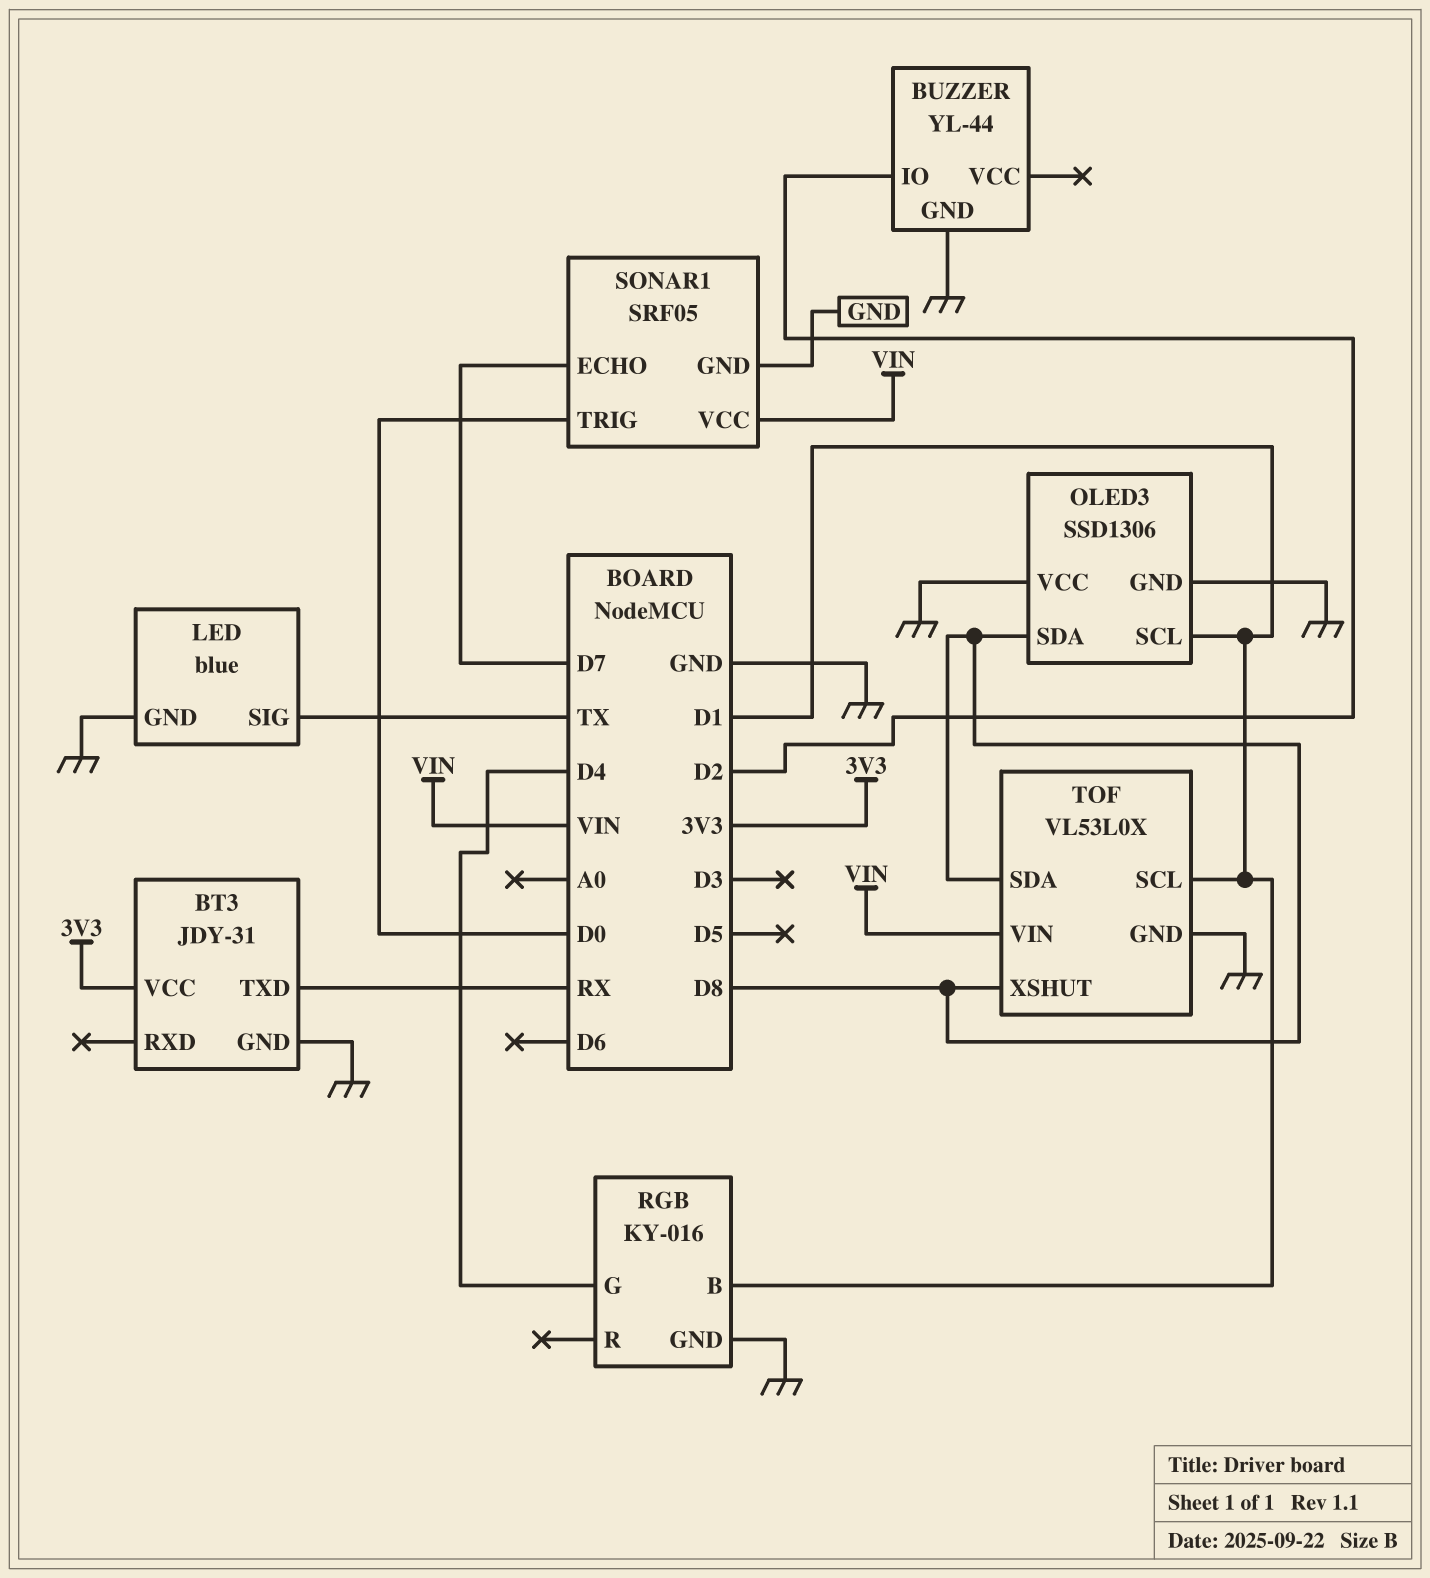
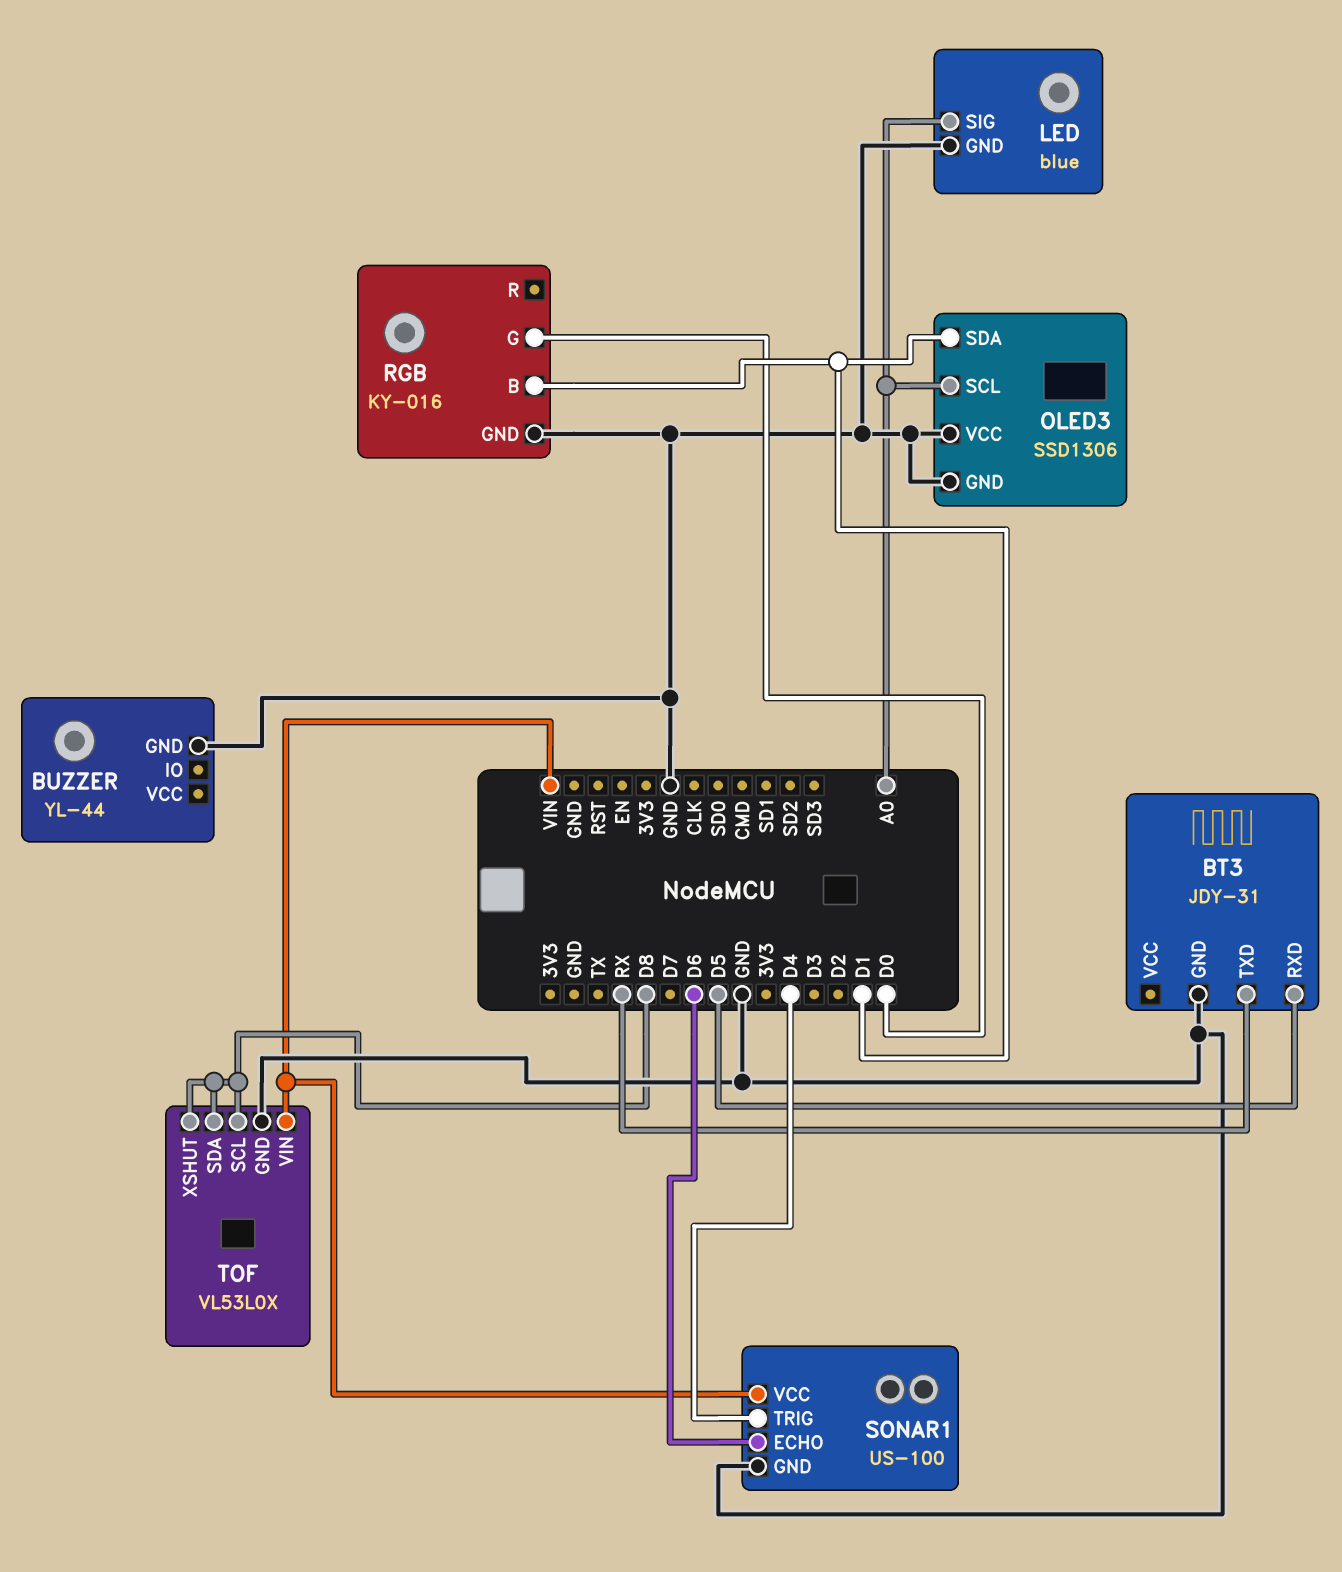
BT3 pin RXD: none -> D5
BT3 pin VCC: 3V3 -> none
BUZZER pin IO: D2 -> none
LED pin SIG: TX -> A0
OLED3 pin SCL: D1 -> A0
OLED3 pin SDA: D8 -> D1
RGB pin G: D4 -> D0
SONAR1: SRF05 -> US-100
SONAR1 pin ECHO: D7 -> D6
SONAR1 pin TRIG: D0 -> D4
TOF pin SCL: D1 -> D8

